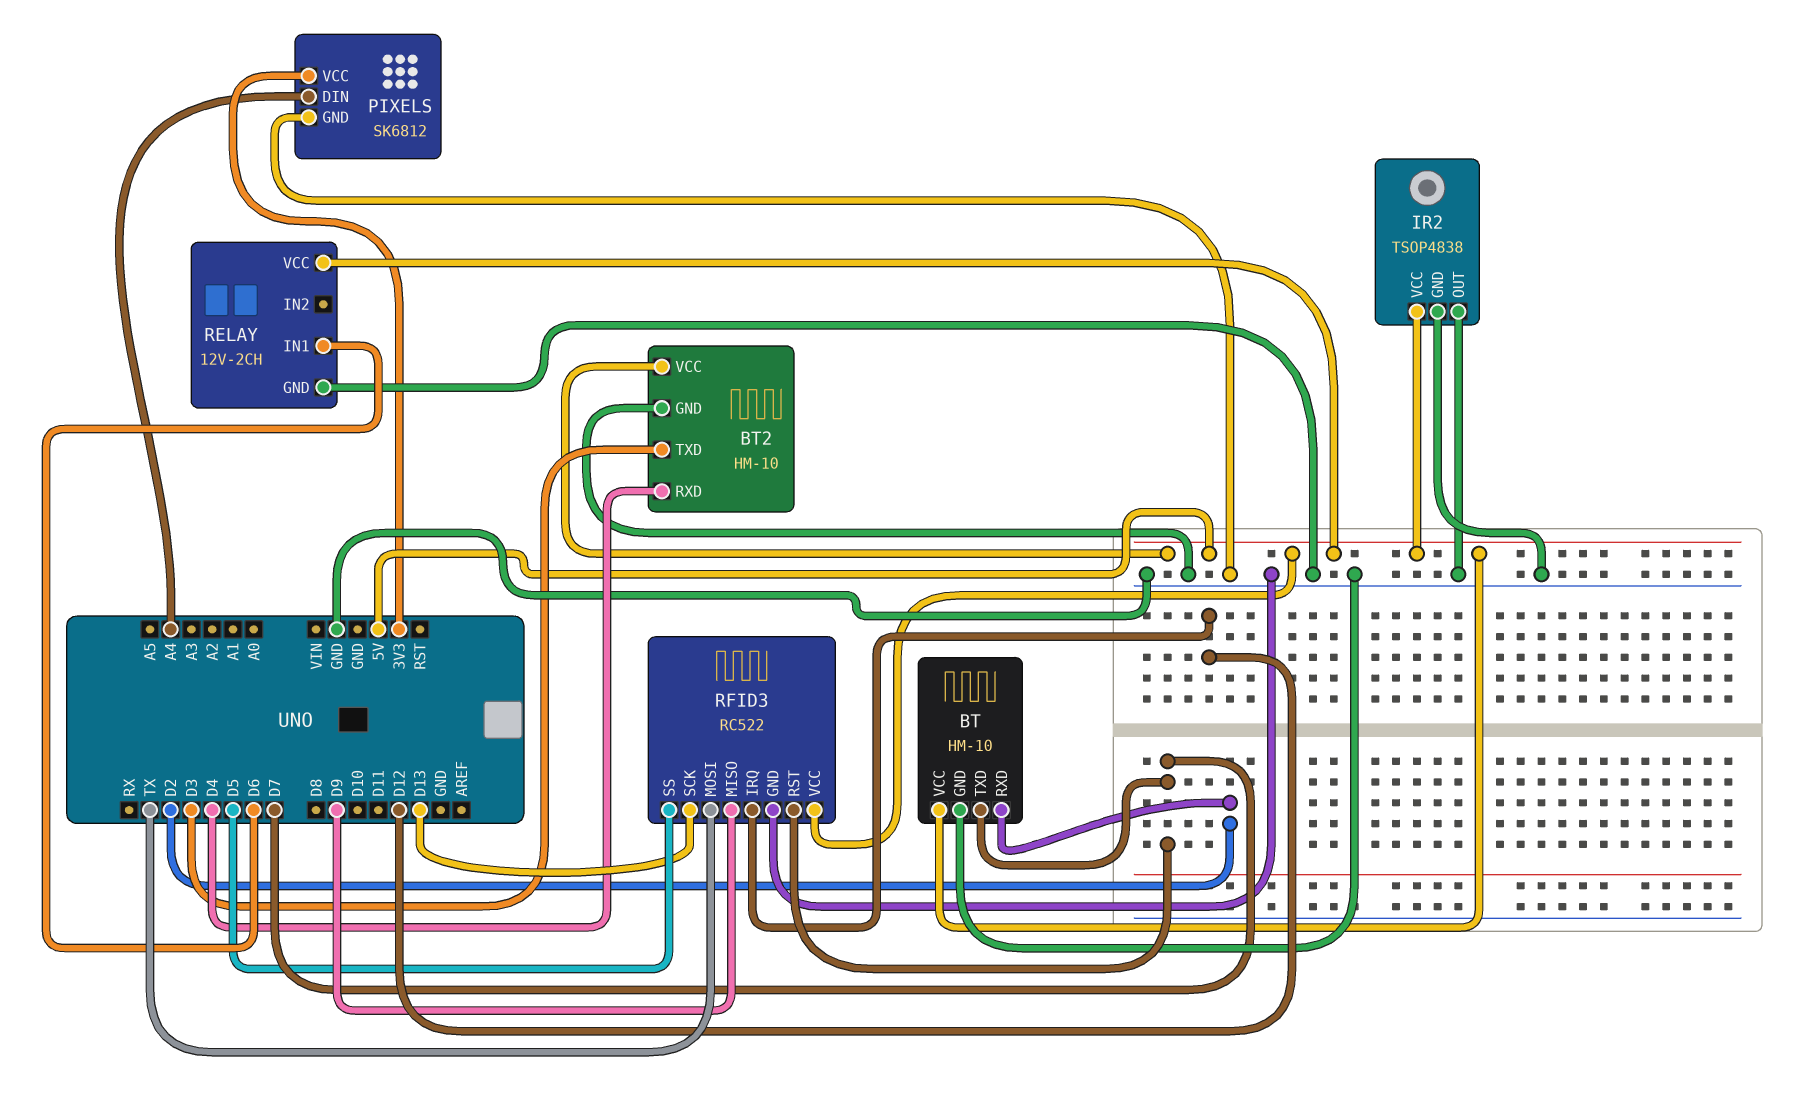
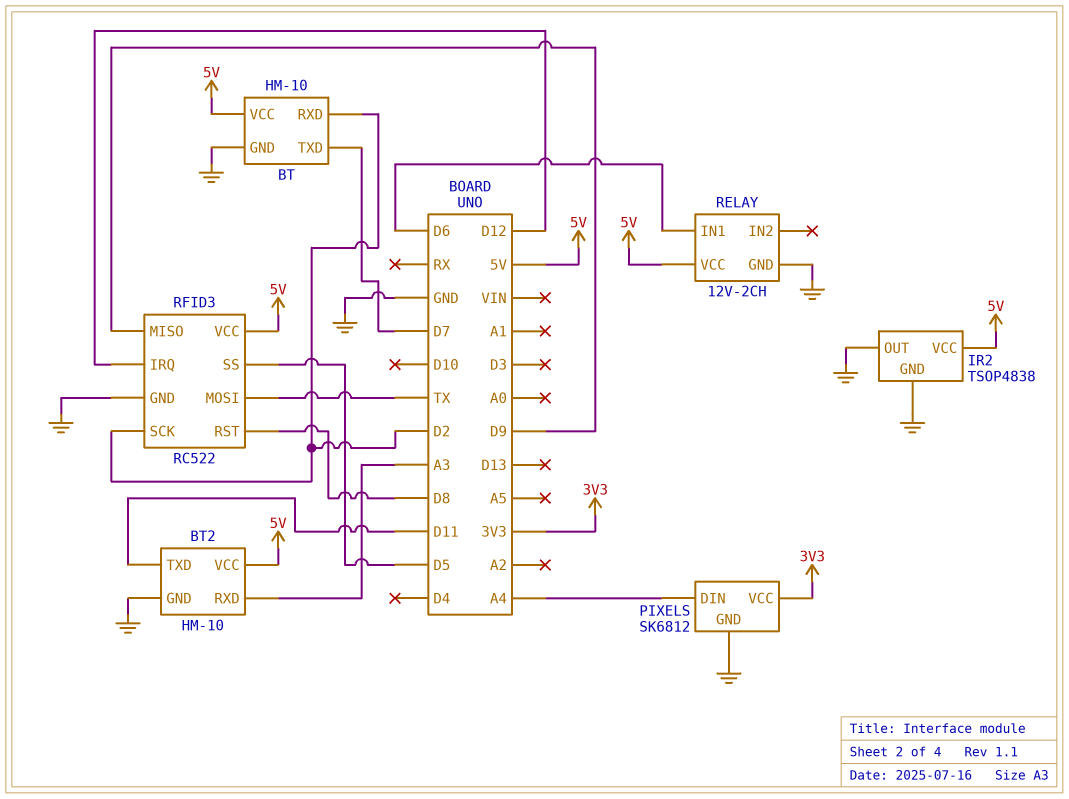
BT2 pin RXD: D4 -> A3
BT2 pin TXD: D3 -> D11
RFID3 pin RST: D7 -> D8
RFID3 pin SCK: D13 -> D2

